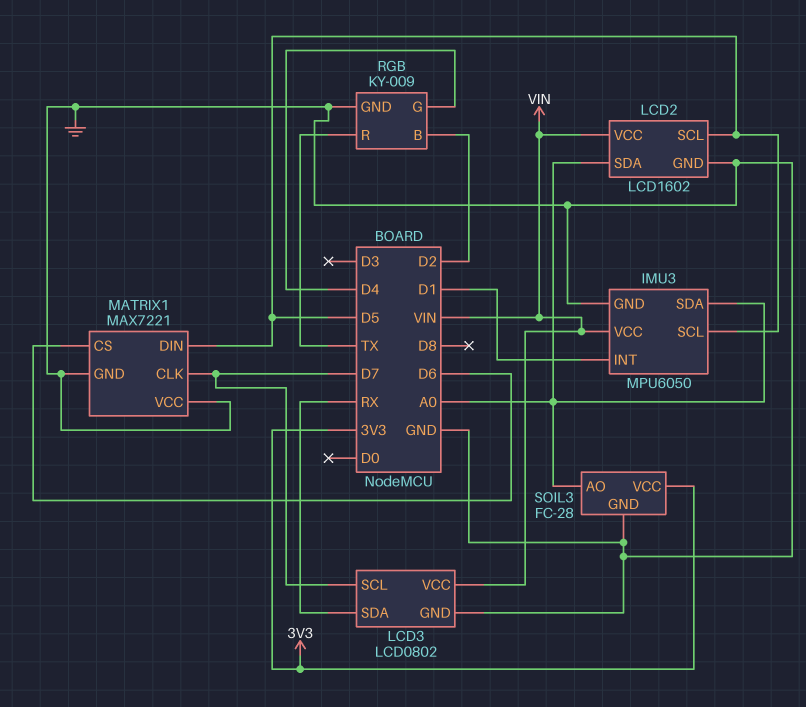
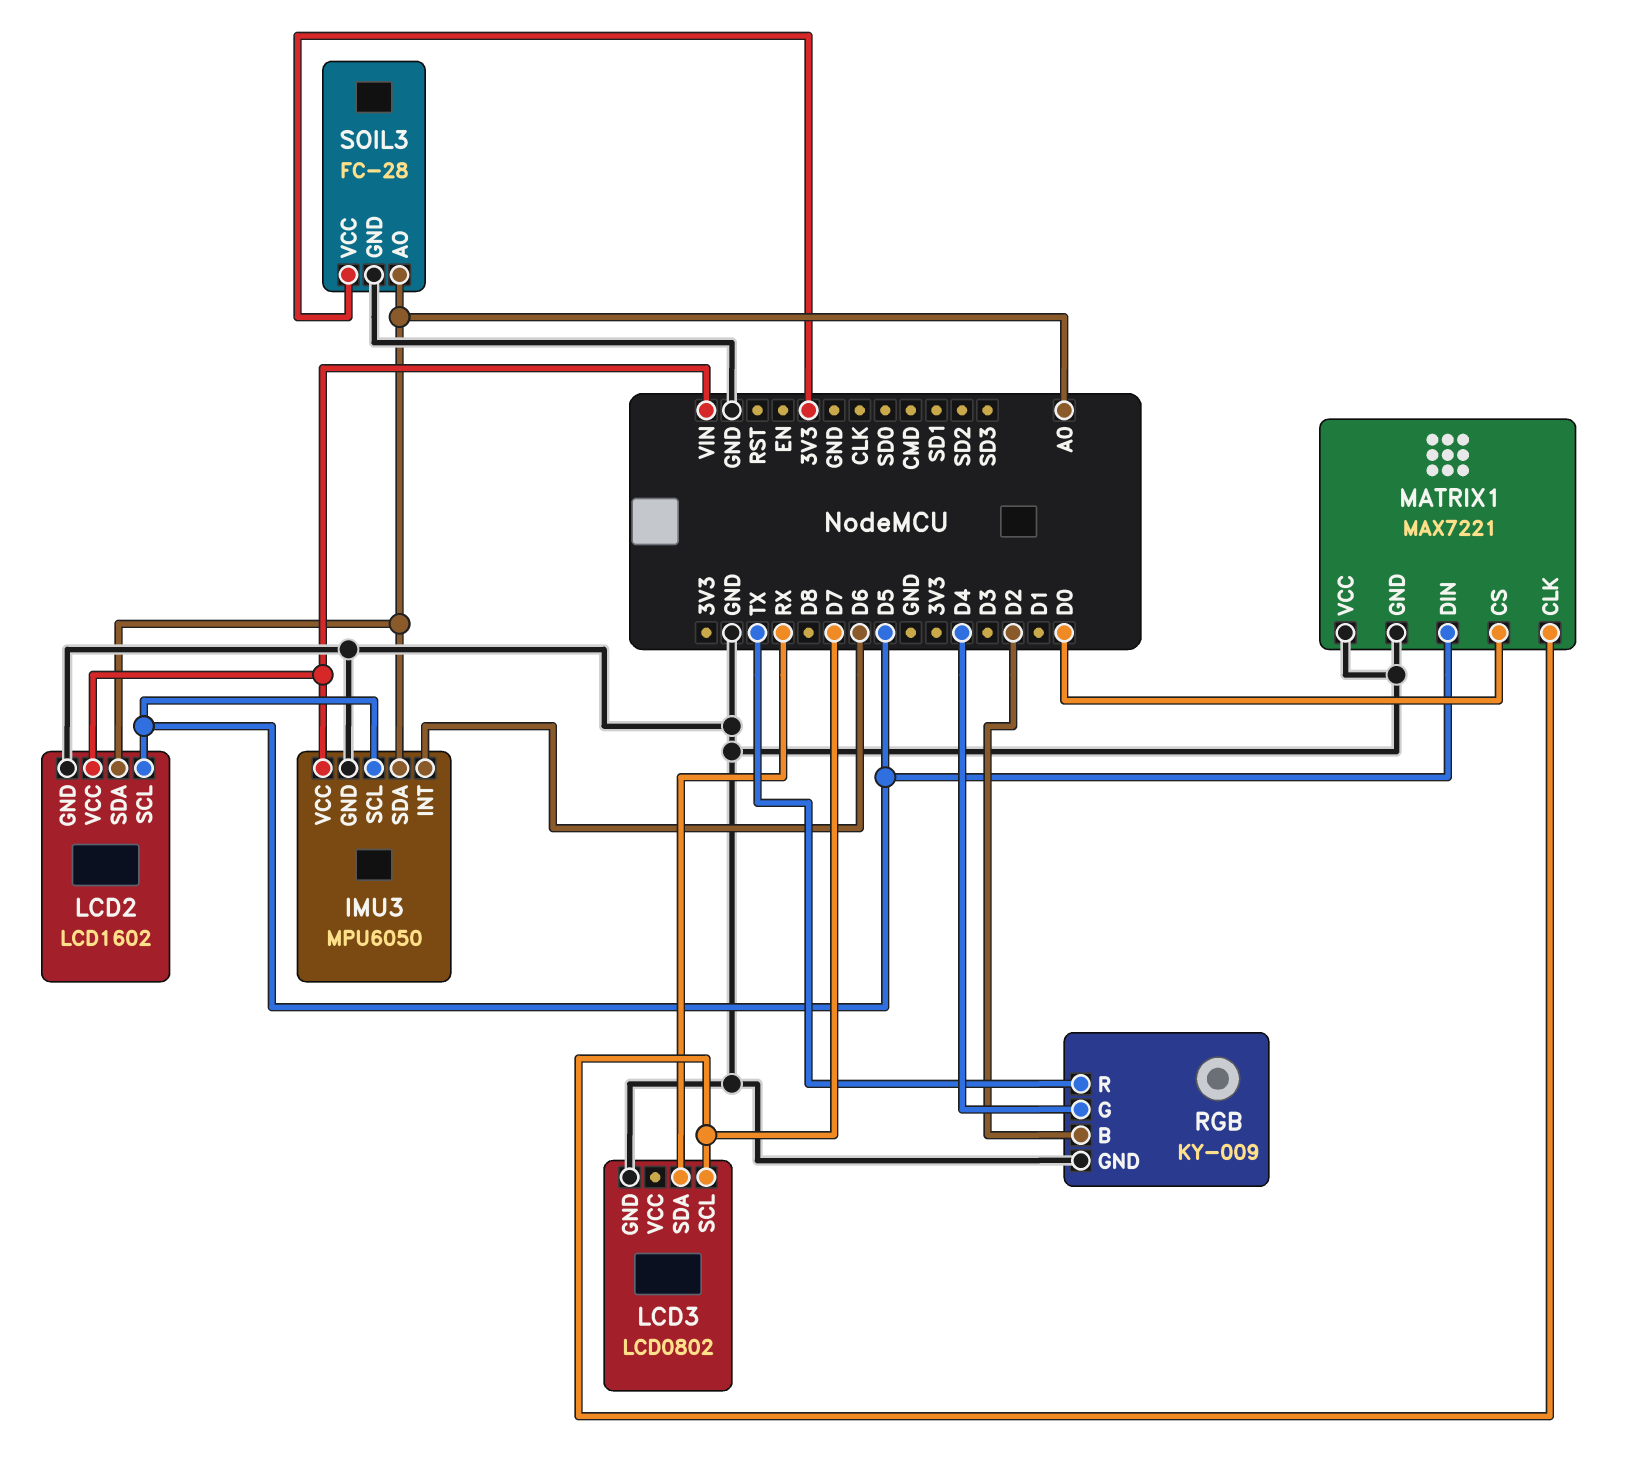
IMU3 pin INT: D1 -> D6
LCD3 pin VCC: VIN -> none
MATRIX1 pin CS: D6 -> D0

